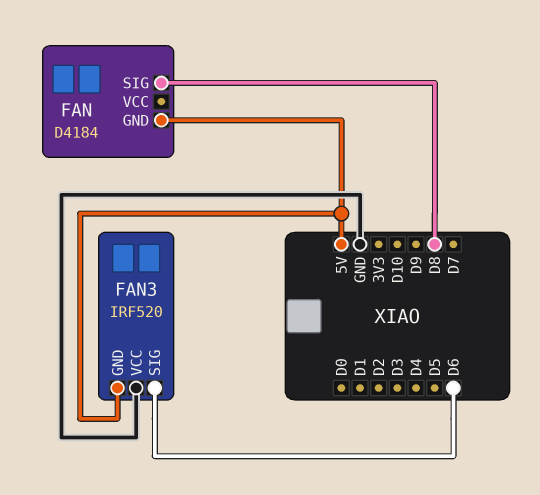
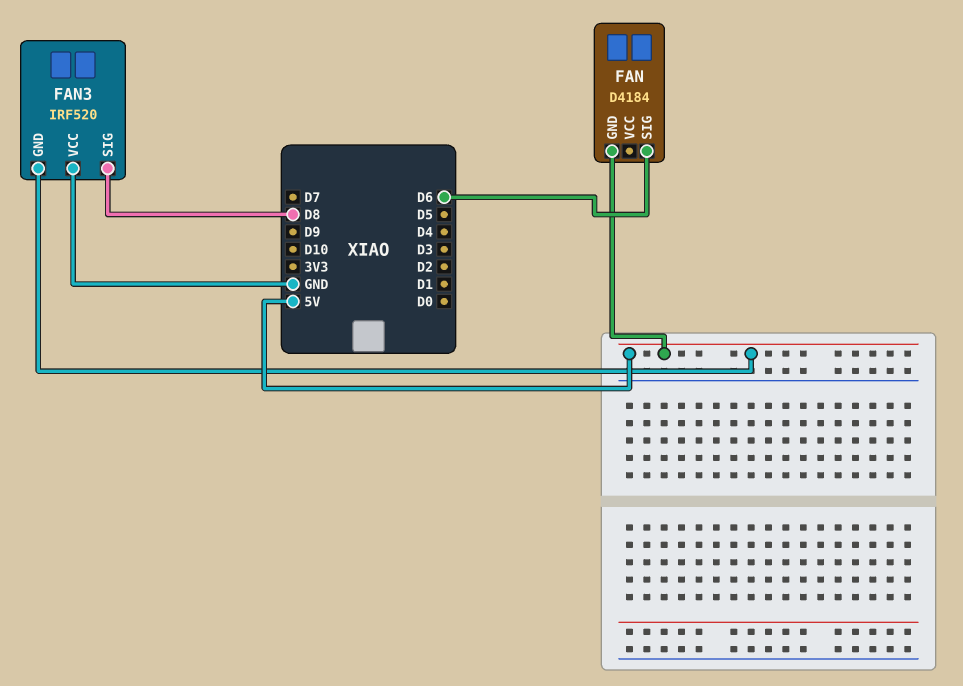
FAN pin SIG: D8 -> D6
FAN3 pin SIG: D6 -> D8

